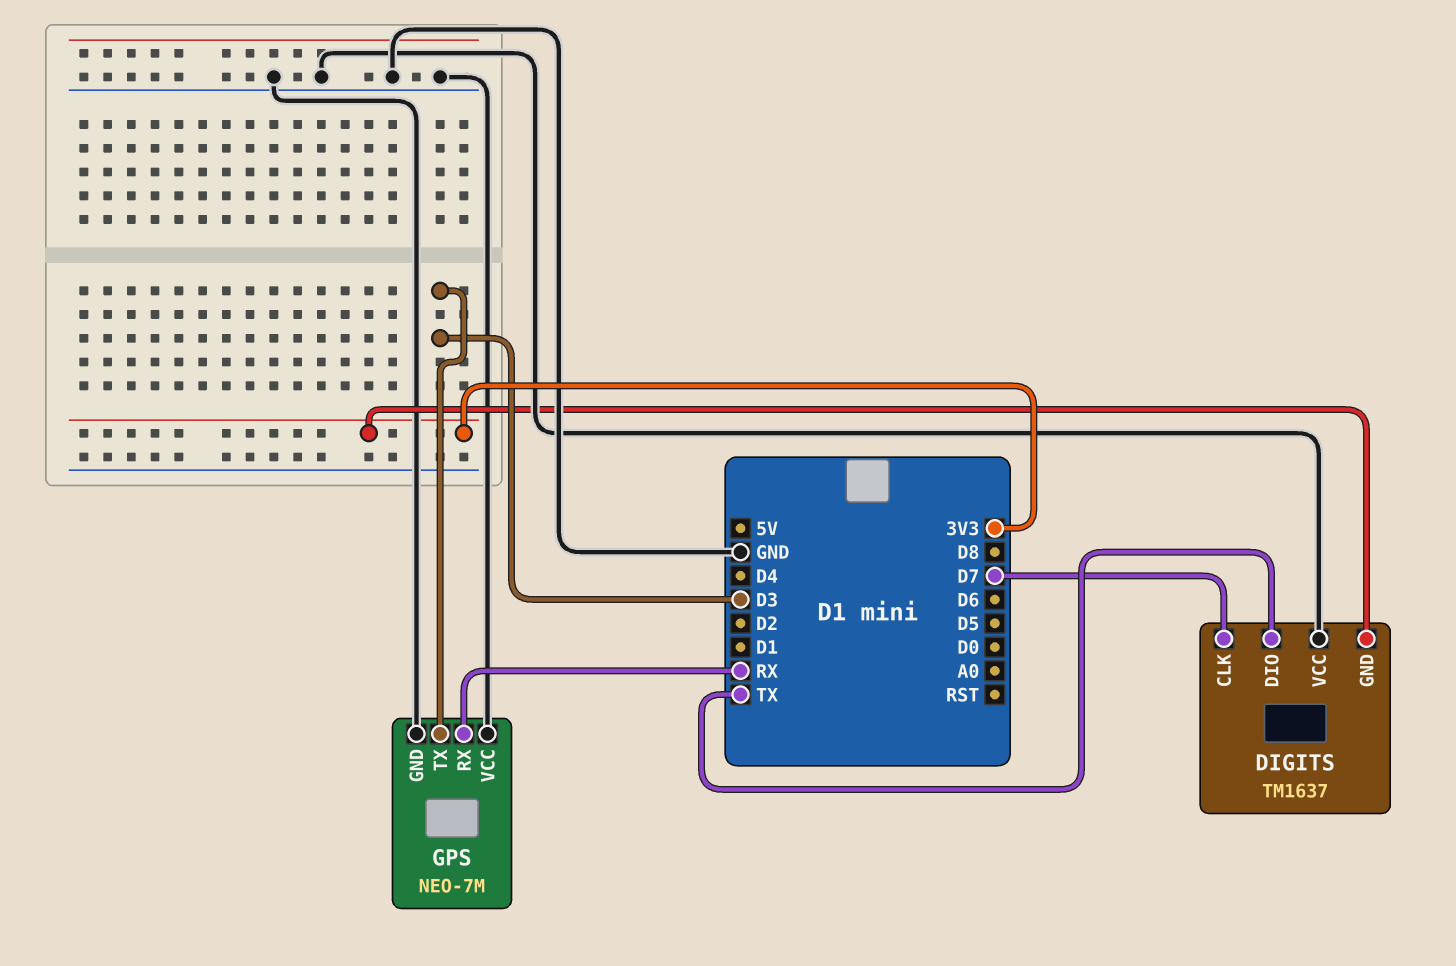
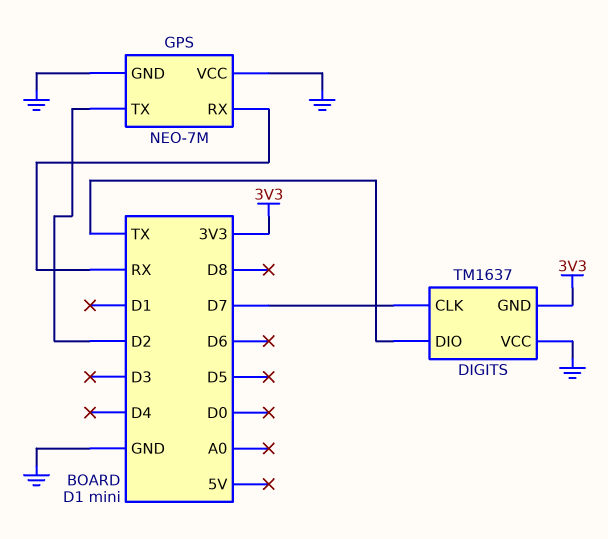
GPS pin TX: D3 -> D2

